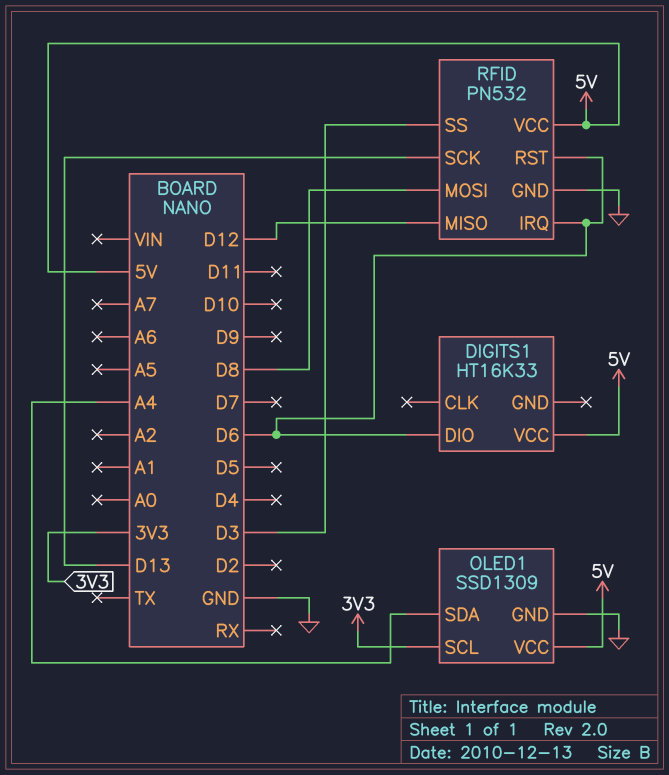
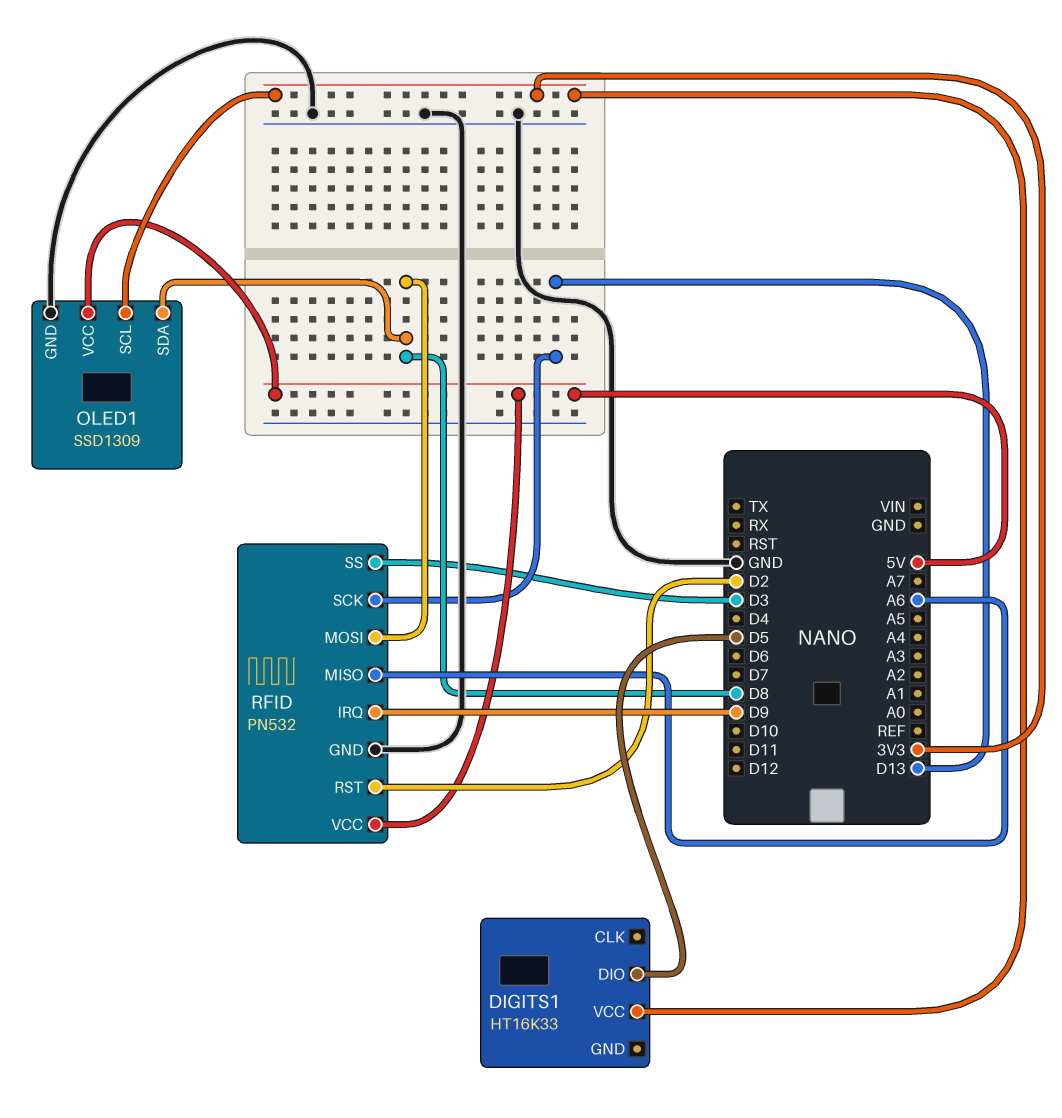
DIGITS1 pin DIO: D6 -> D5
DIGITS1 pin VCC: 5V -> 3V3
OLED1 pin SDA: A4 -> D8
RFID pin IRQ: D6 -> D9
RFID pin MISO: D12 -> A6
RFID pin RST: D6 -> D2

